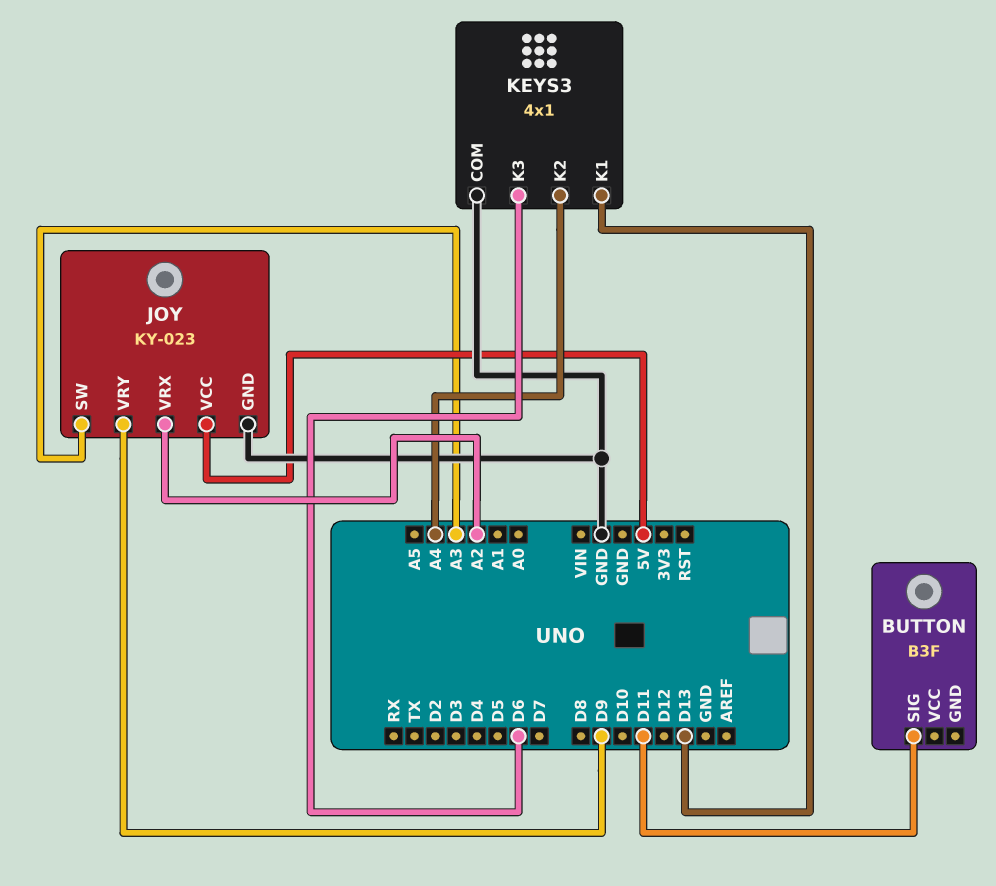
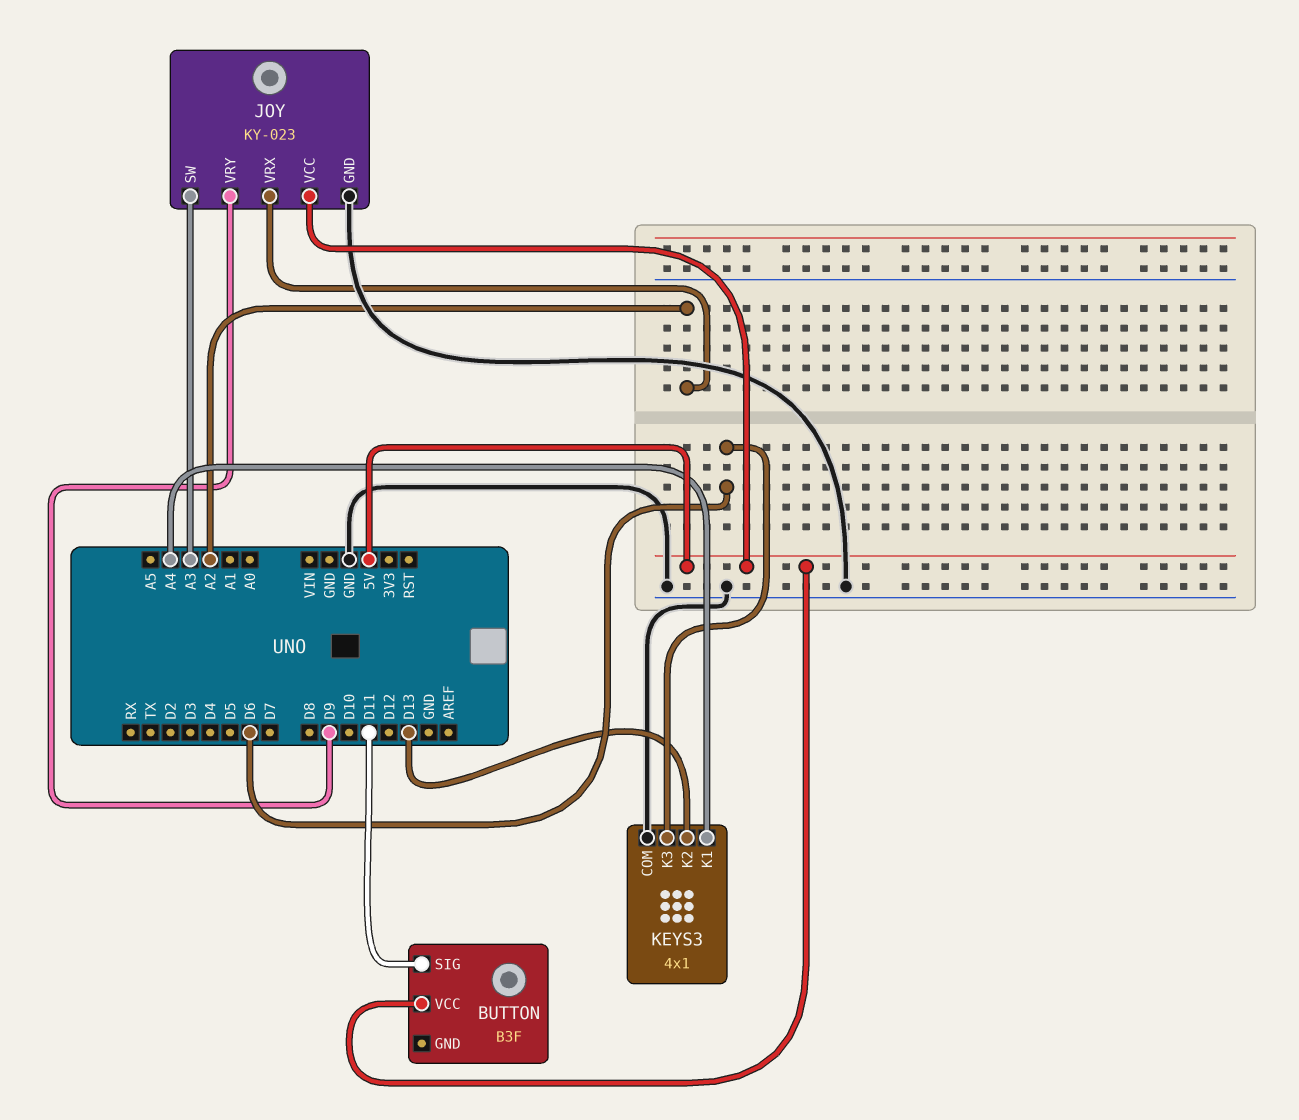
BUTTON pin VCC: none -> 5V
KEYS3 pin K1: D13 -> A4
KEYS3 pin K2: A4 -> D13

